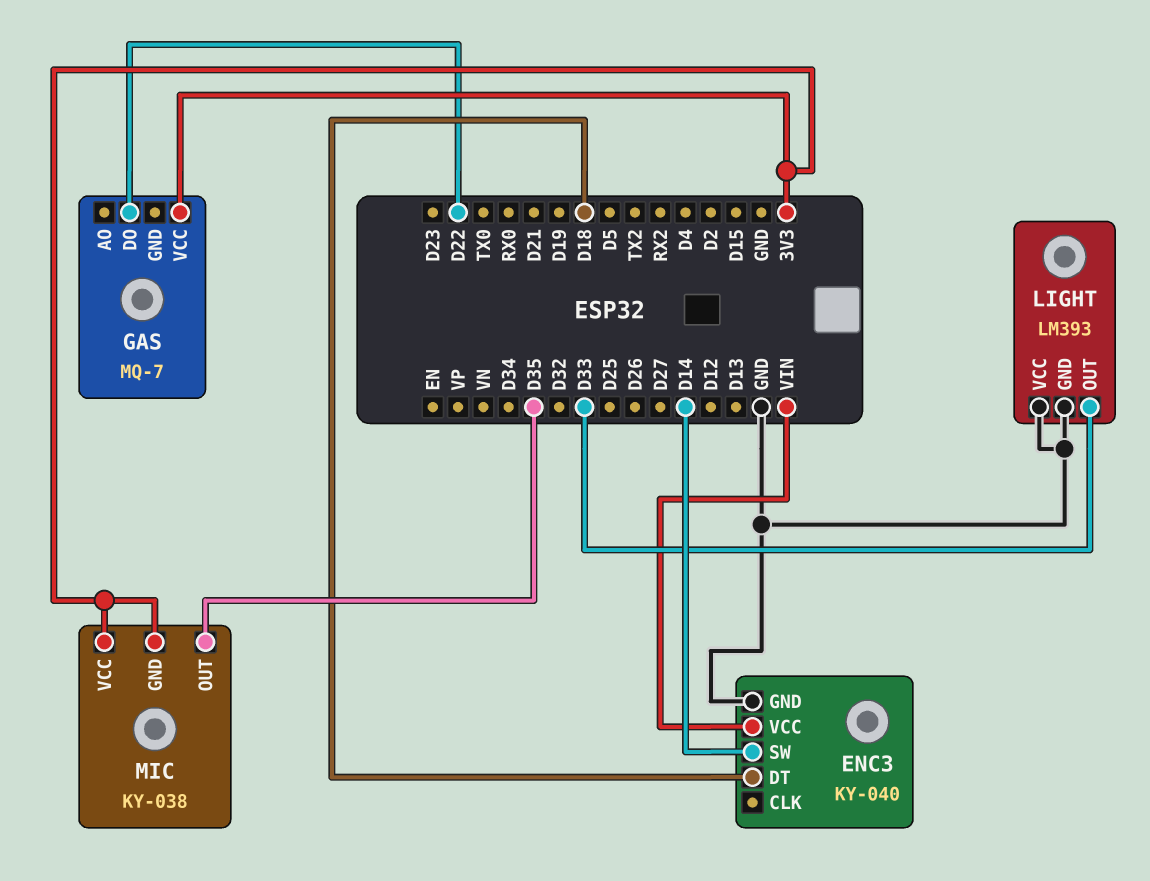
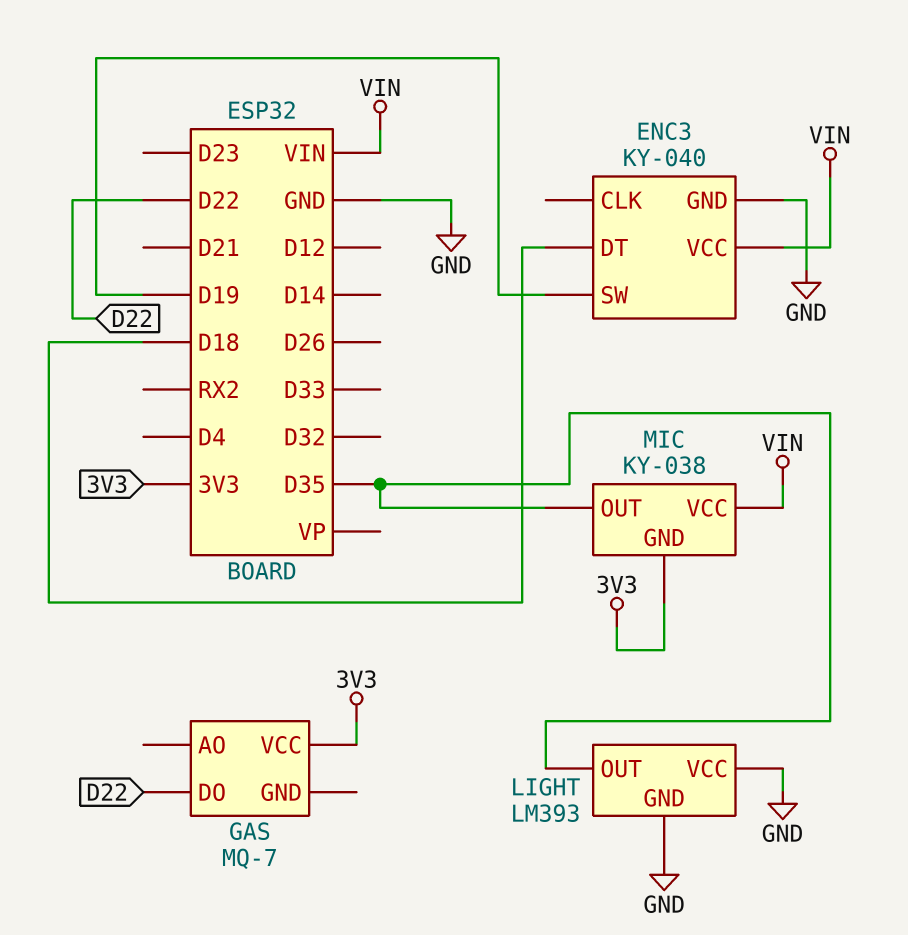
ENC3 pin SW: D14 -> D19
LIGHT pin OUT: D33 -> D35
MIC pin VCC: 3V3 -> VIN

